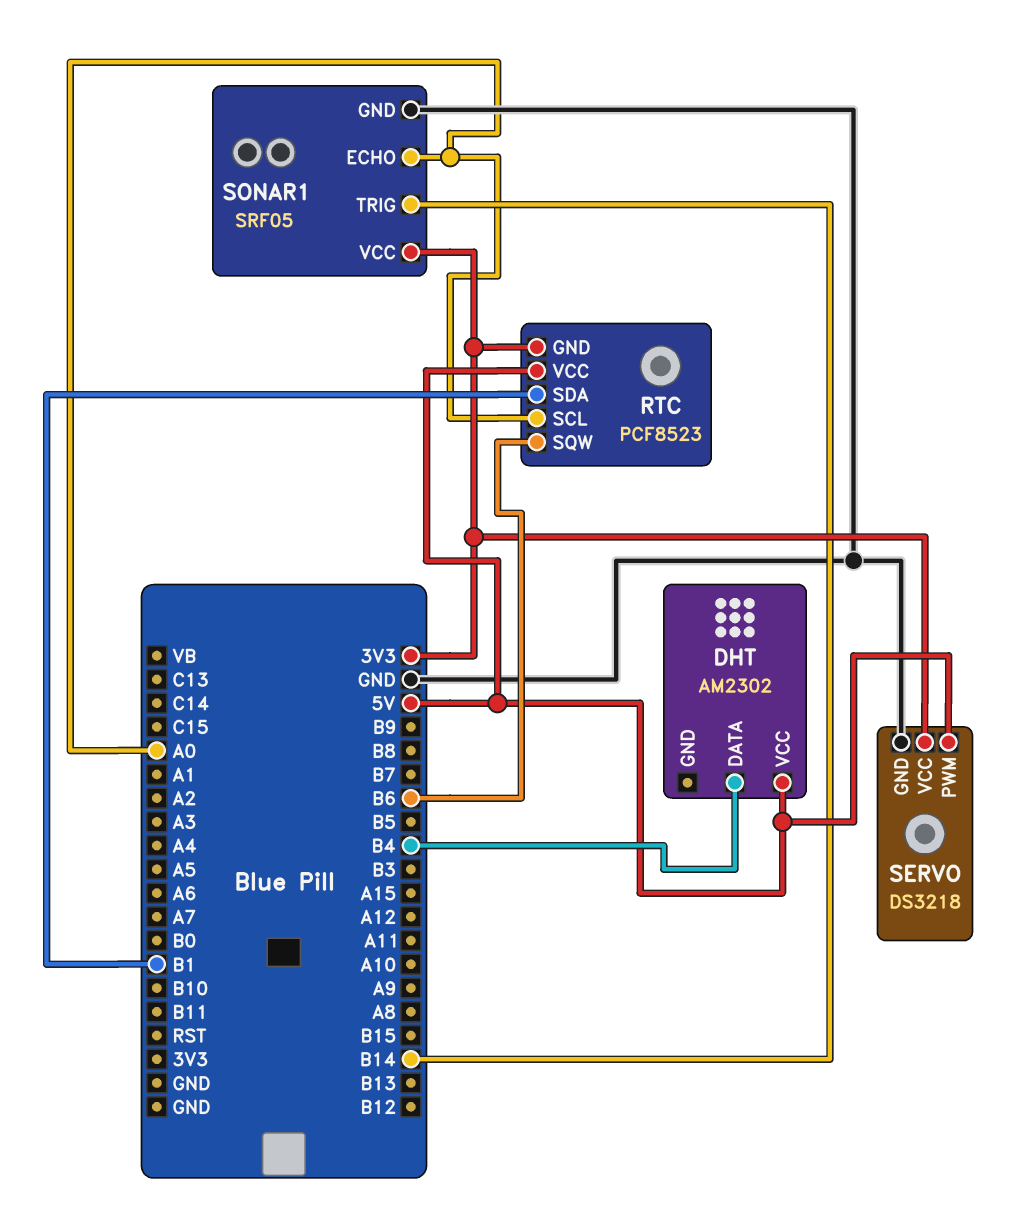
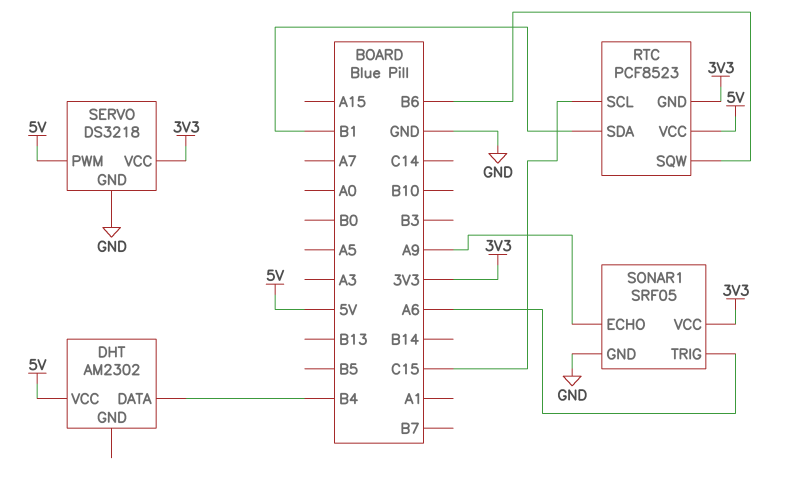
RTC pin SCL: A0 -> C15
SONAR1 pin ECHO: A0 -> A9
SONAR1 pin TRIG: B14 -> A6

